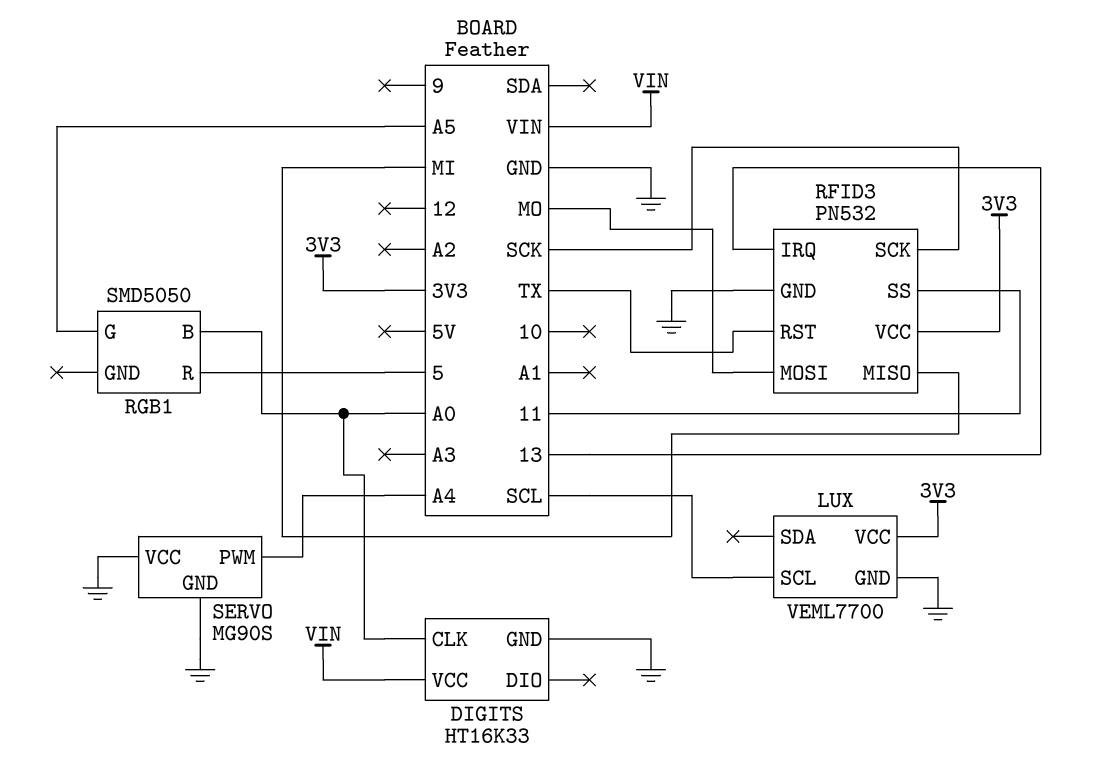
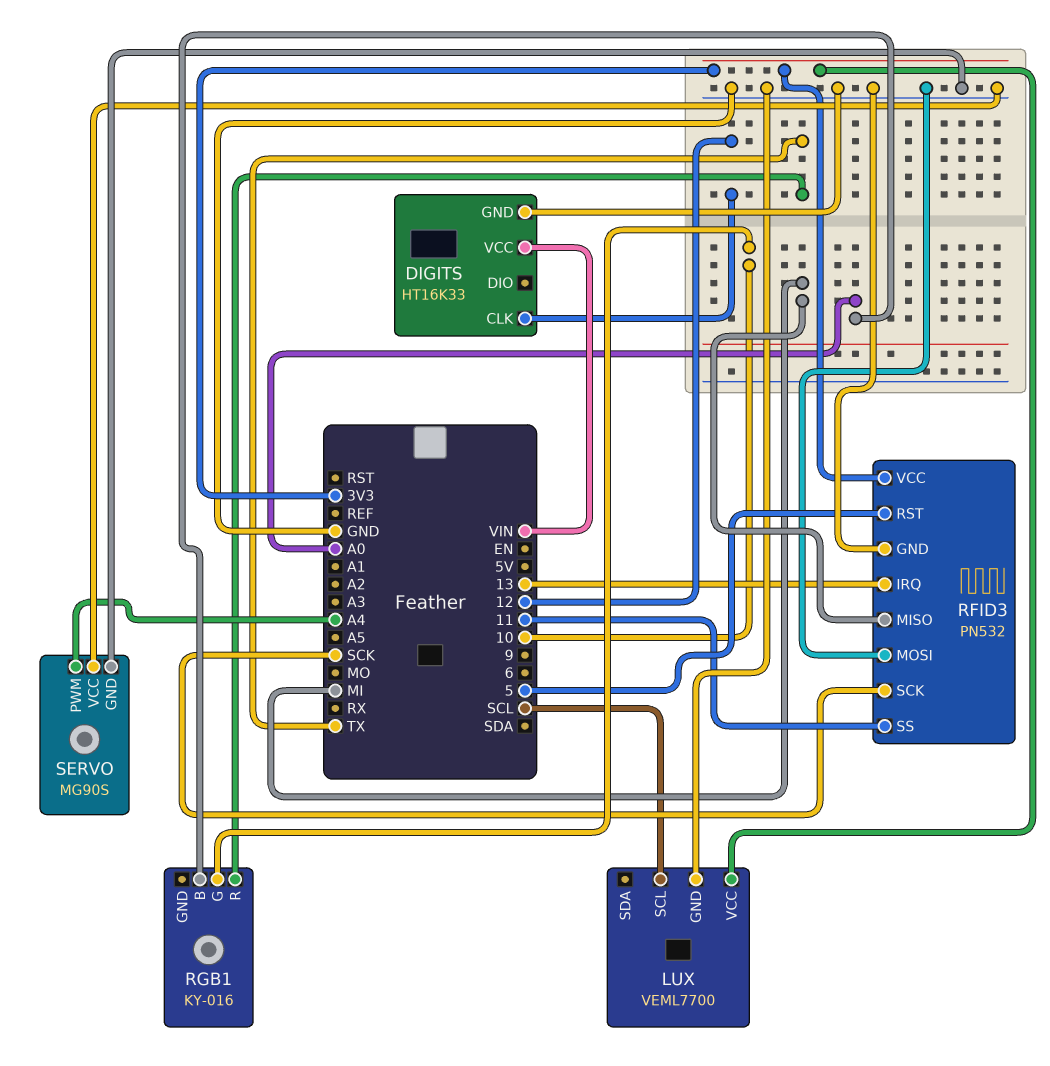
DIGITS pin CLK: A0 -> 12
RFID3 pin MOSI: MO -> GND
RFID3 pin RST: TX -> 5
RGB1: SMD5050 -> KY-016
RGB1 pin G: A5 -> 10
RGB1 pin R: 5 -> TX

